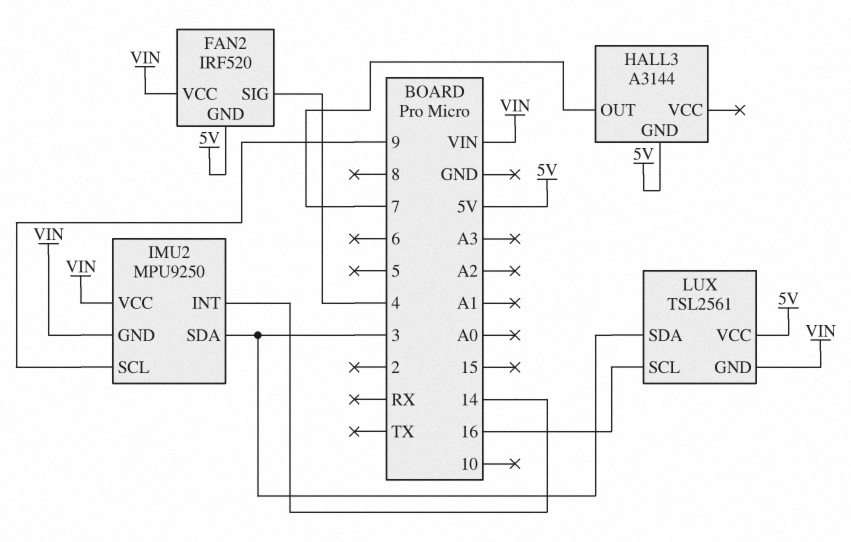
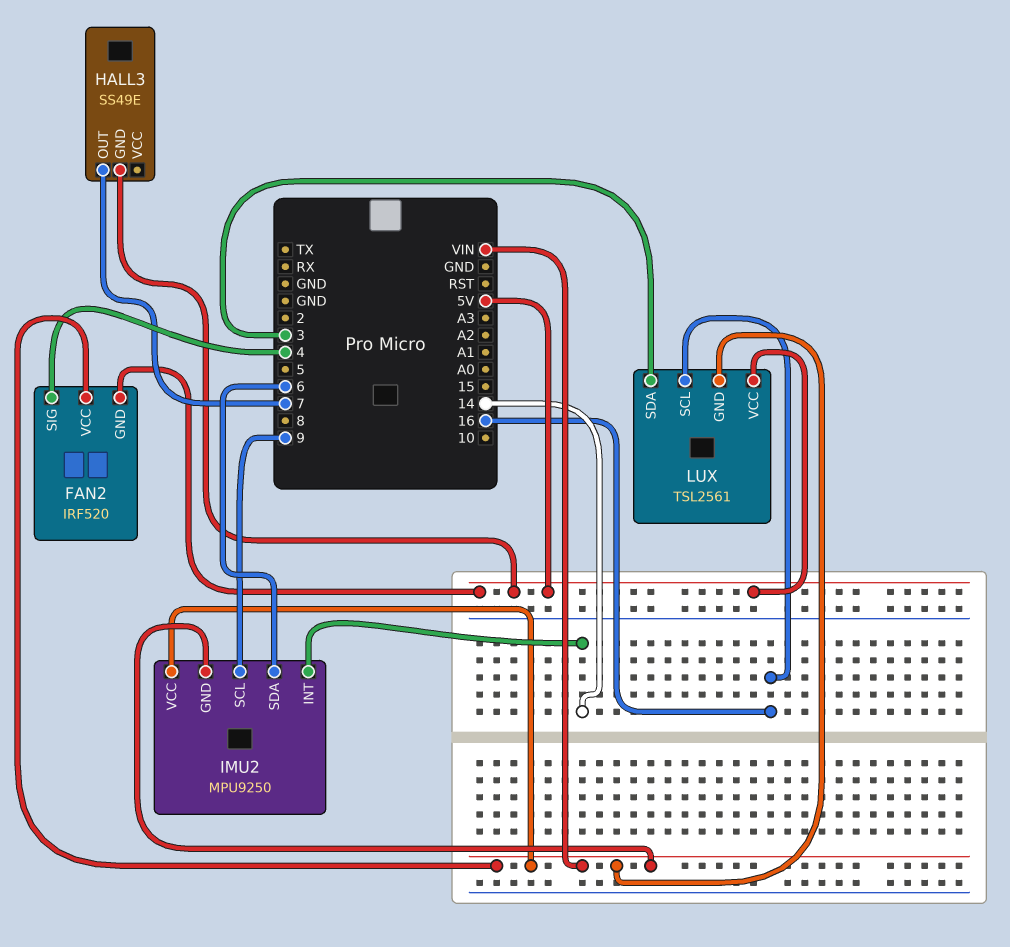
HALL3: A3144 -> SS49E
IMU2 pin SDA: 3 -> 6

